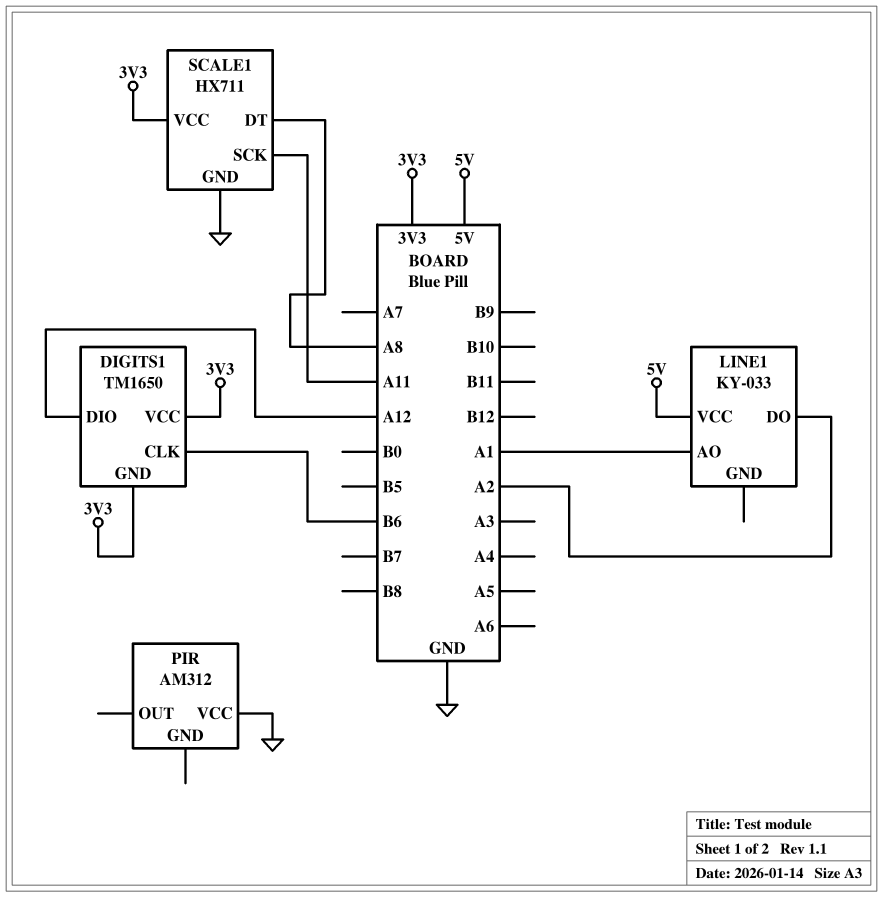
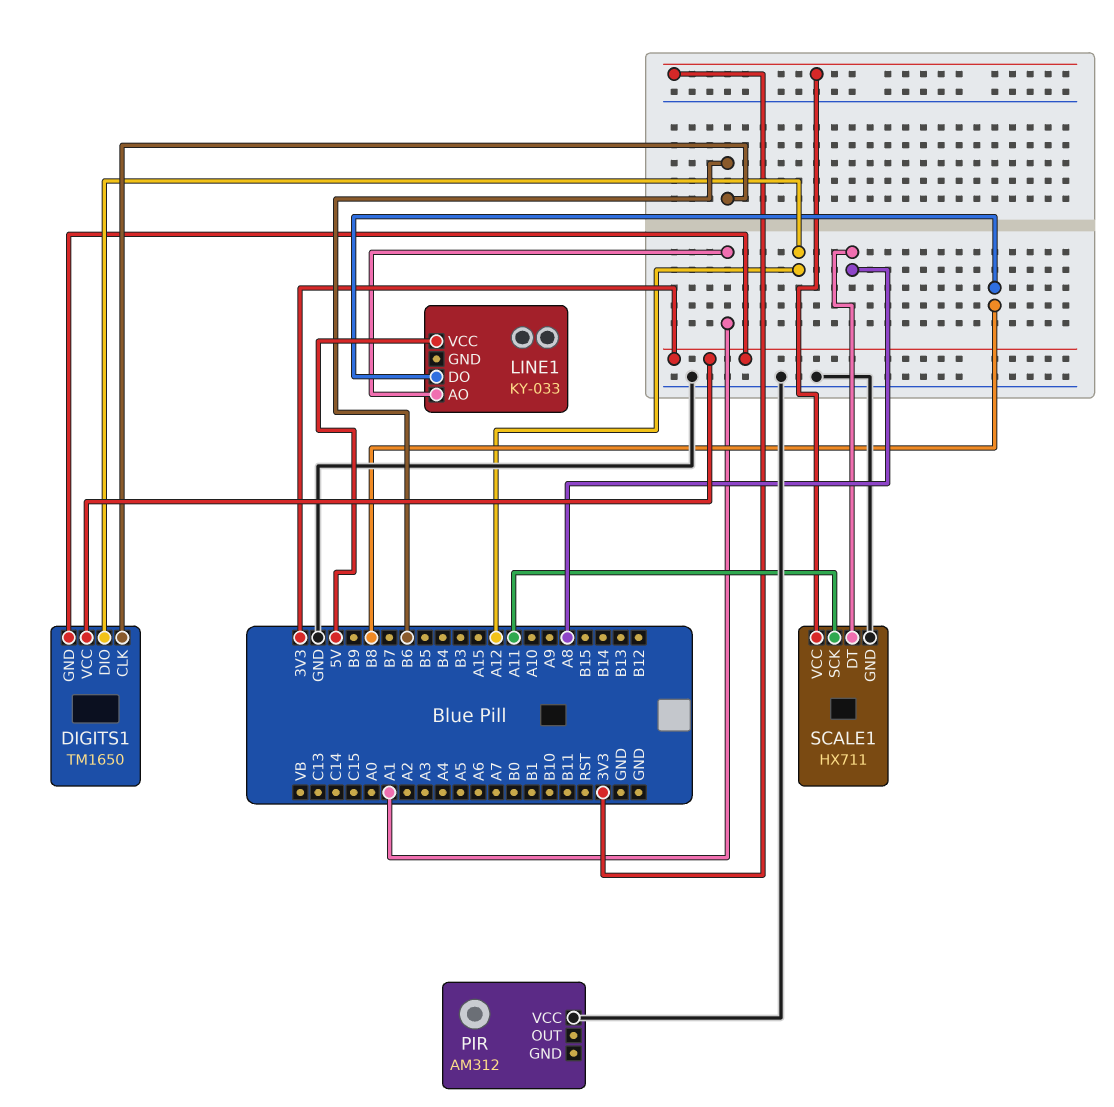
LINE1 pin DO: A2 -> B8

